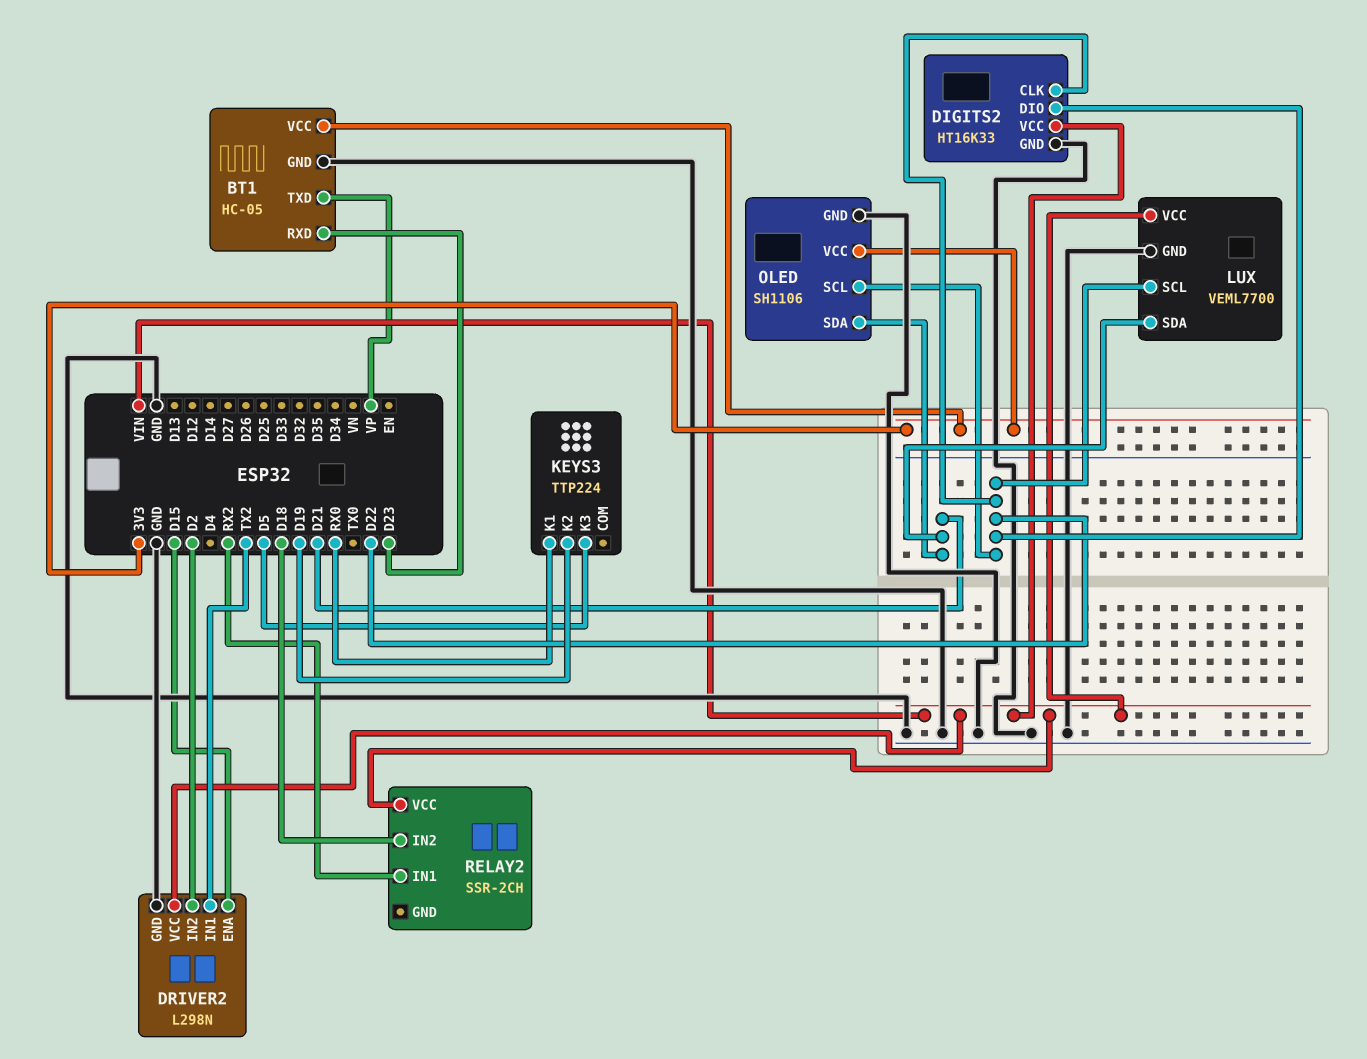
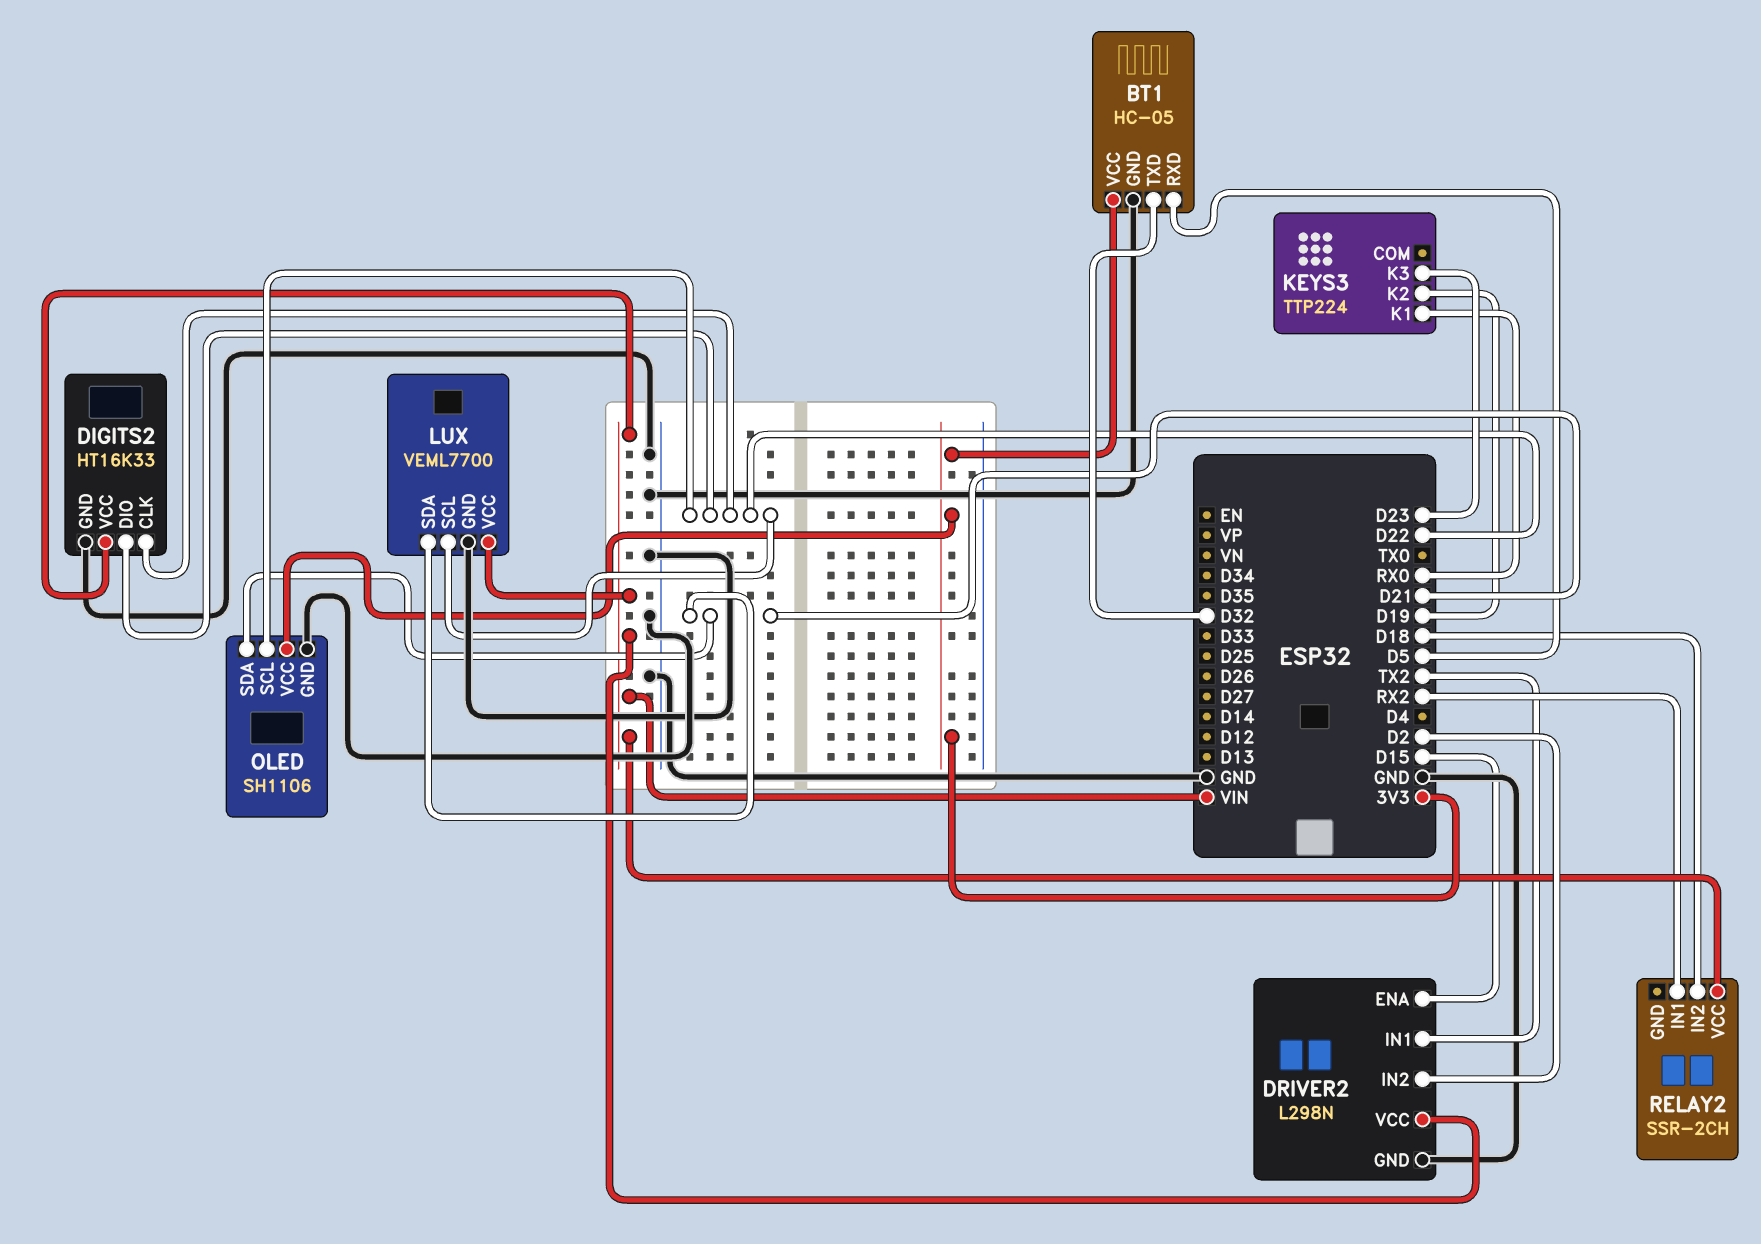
BT1 pin RXD: D23 -> D5
BT1 pin TXD: VP -> D32
KEYS3 pin K3: D5 -> D23

